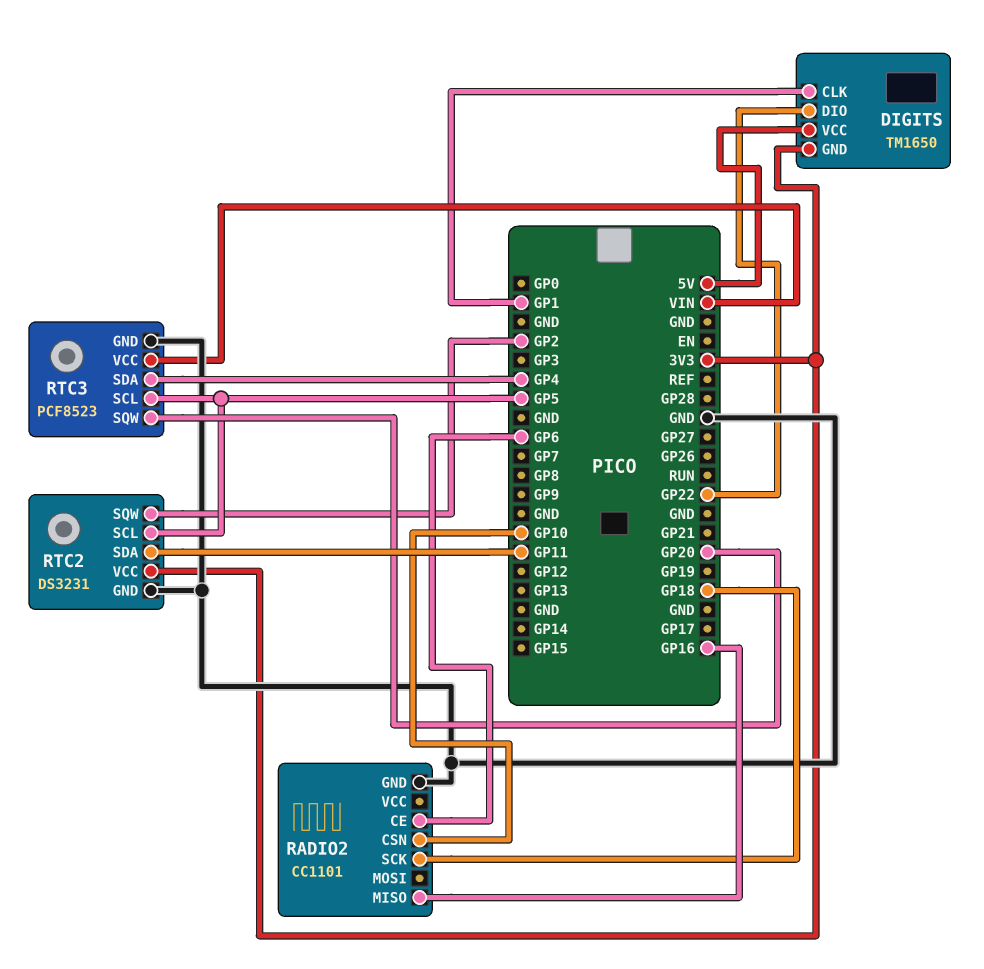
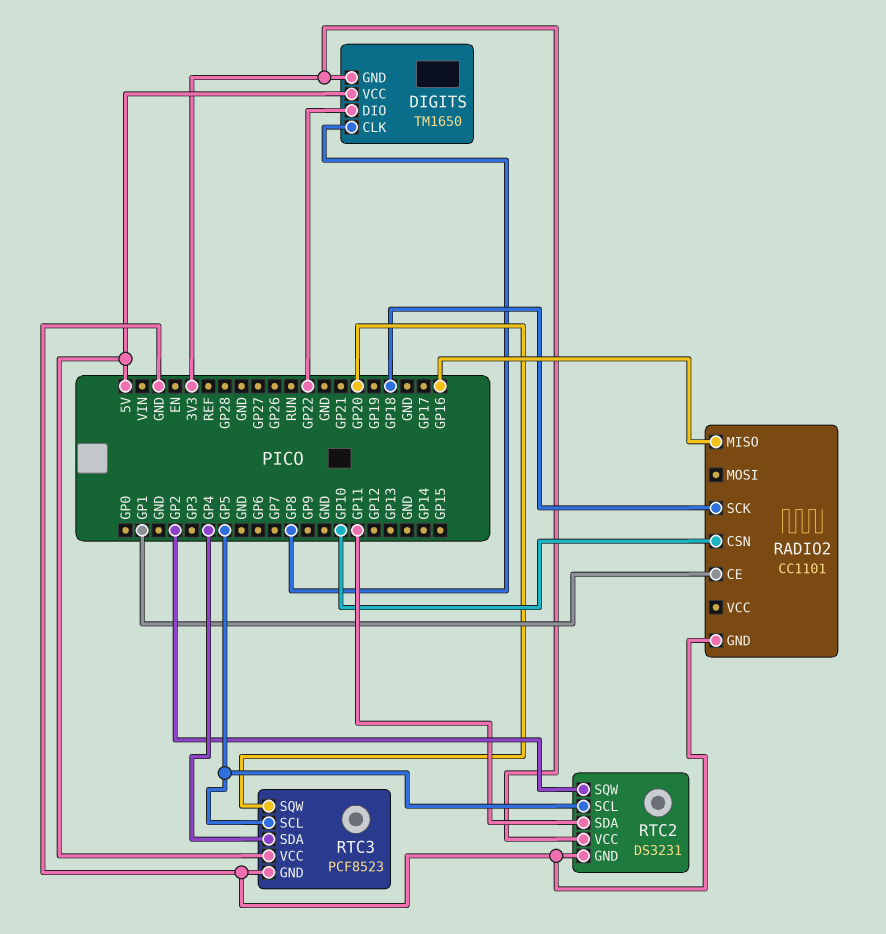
DIGITS pin CLK: GP1 -> GP8
RADIO2 pin CE: GP6 -> GP1
RTC3 pin VCC: VIN -> 5V

